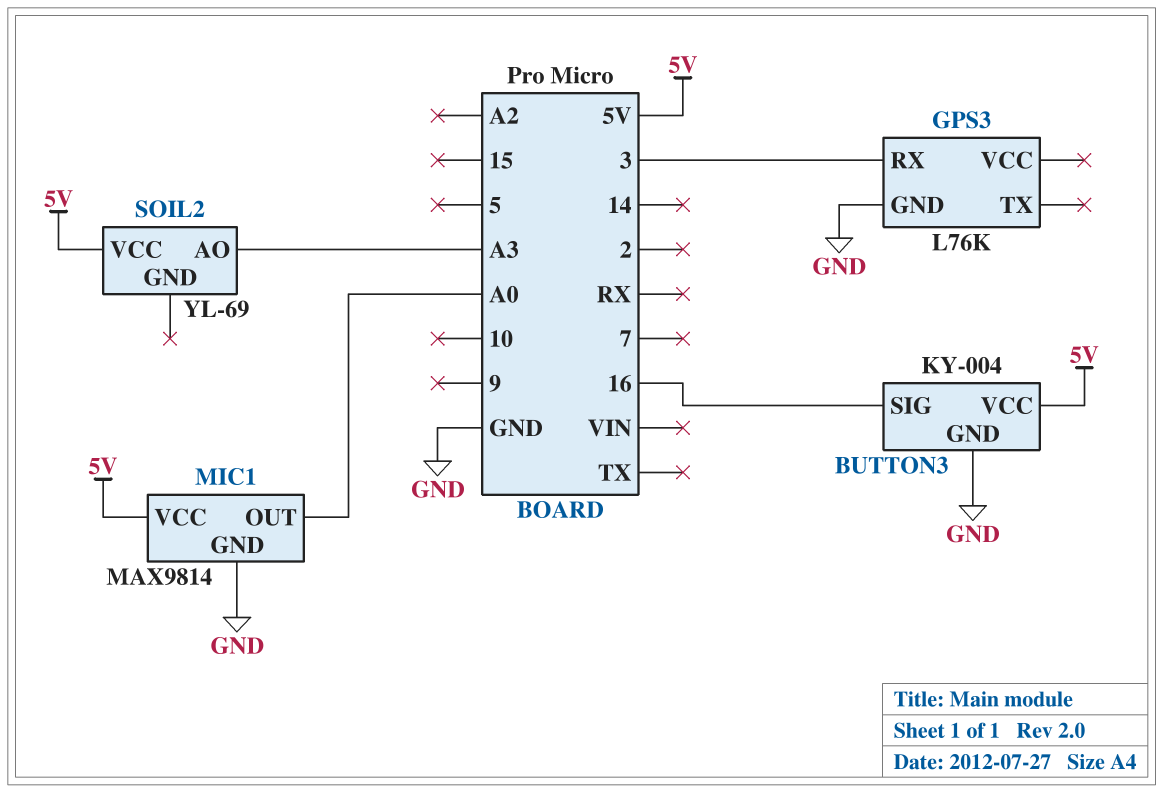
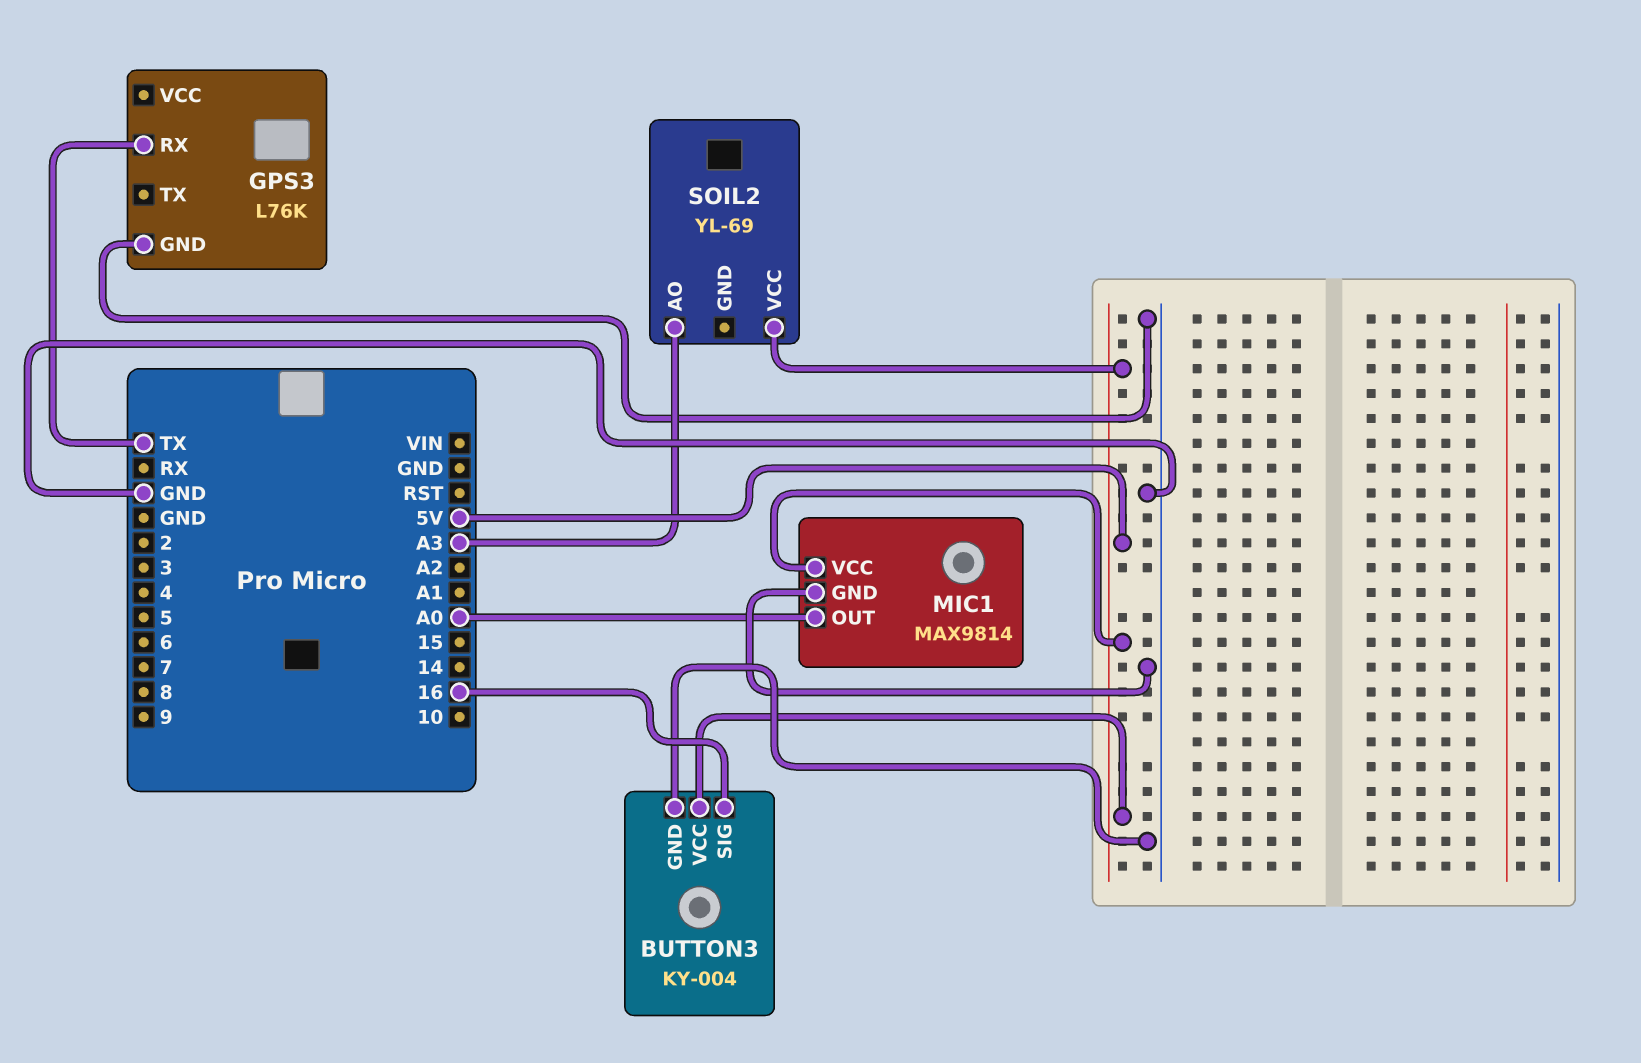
GPS3 pin RX: 3 -> TX

